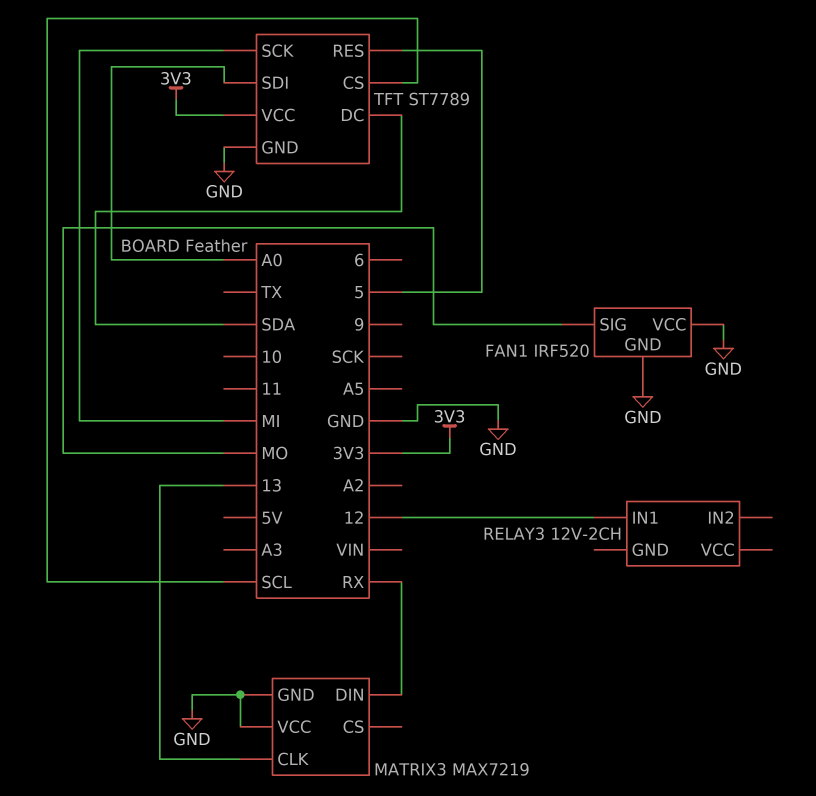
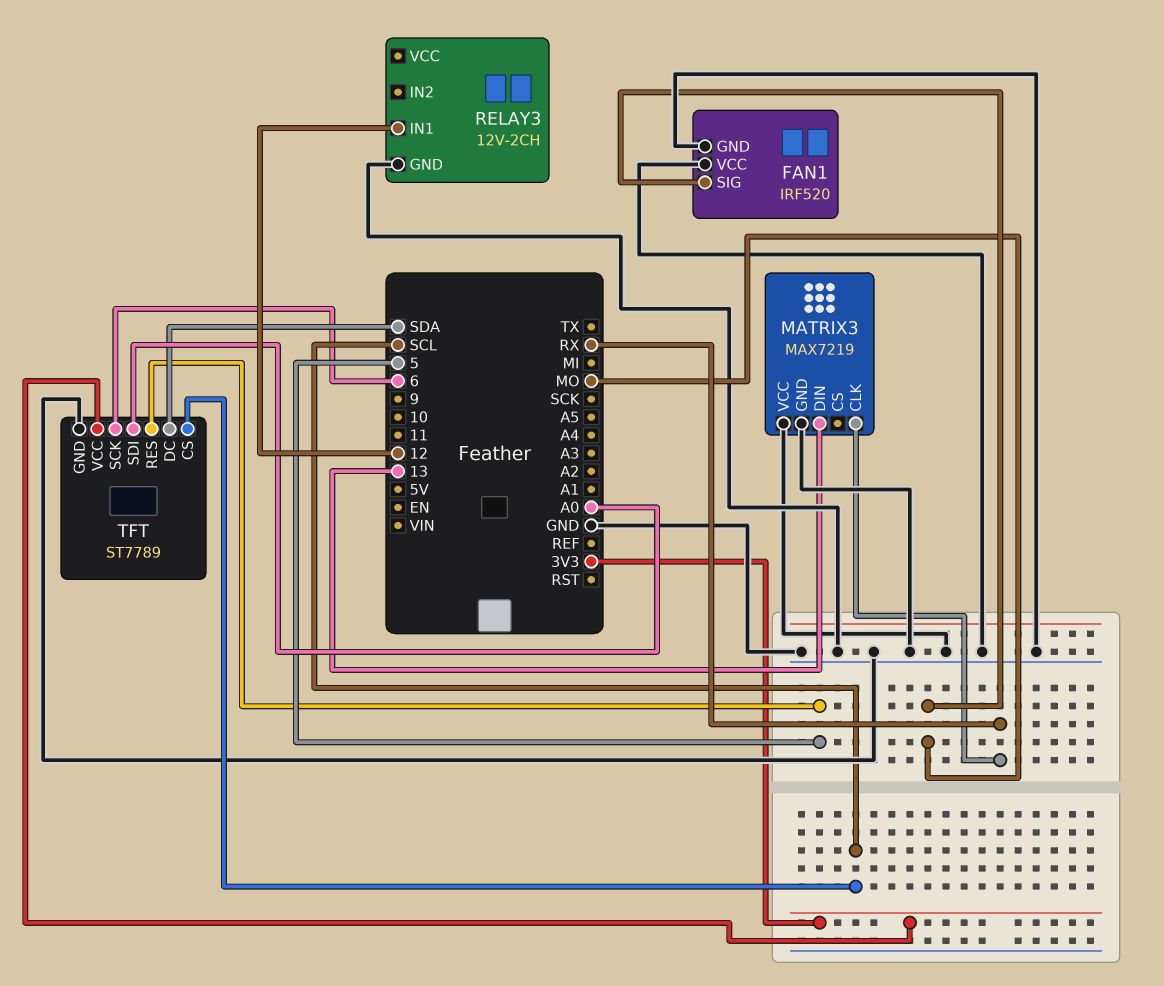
MATRIX3 pin CLK: 13 -> RX
MATRIX3 pin DIN: RX -> 13
RELAY3 pin GND: none -> GND
TFT pin SCK: MI -> 6

